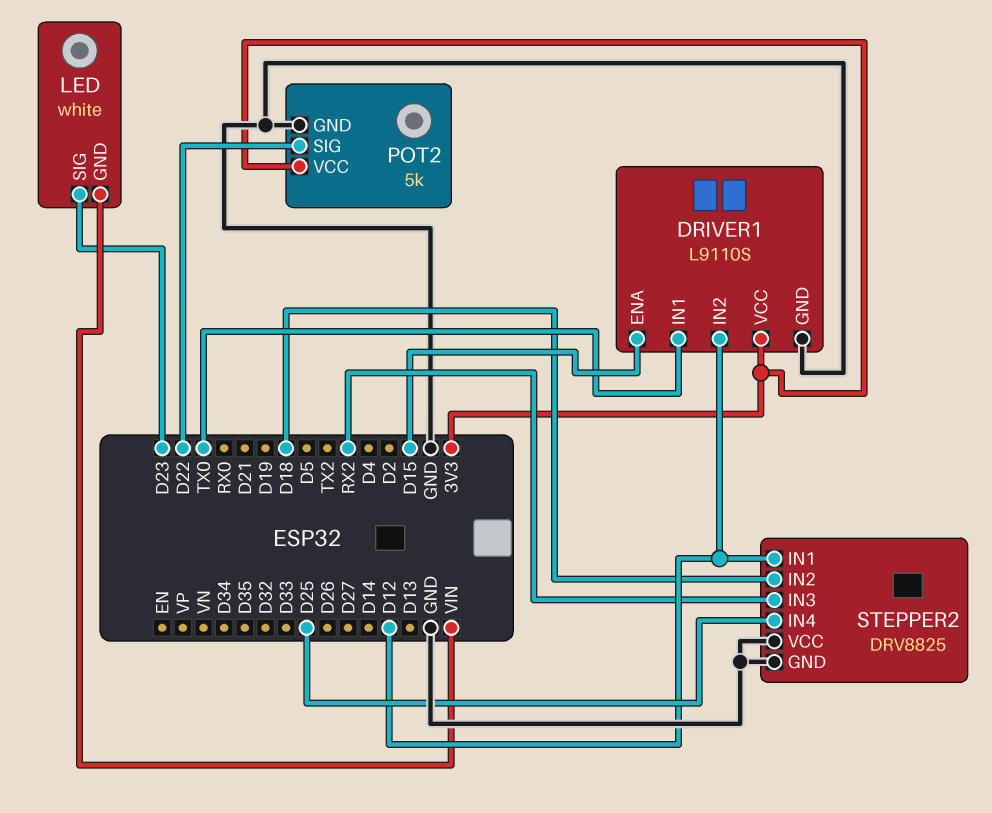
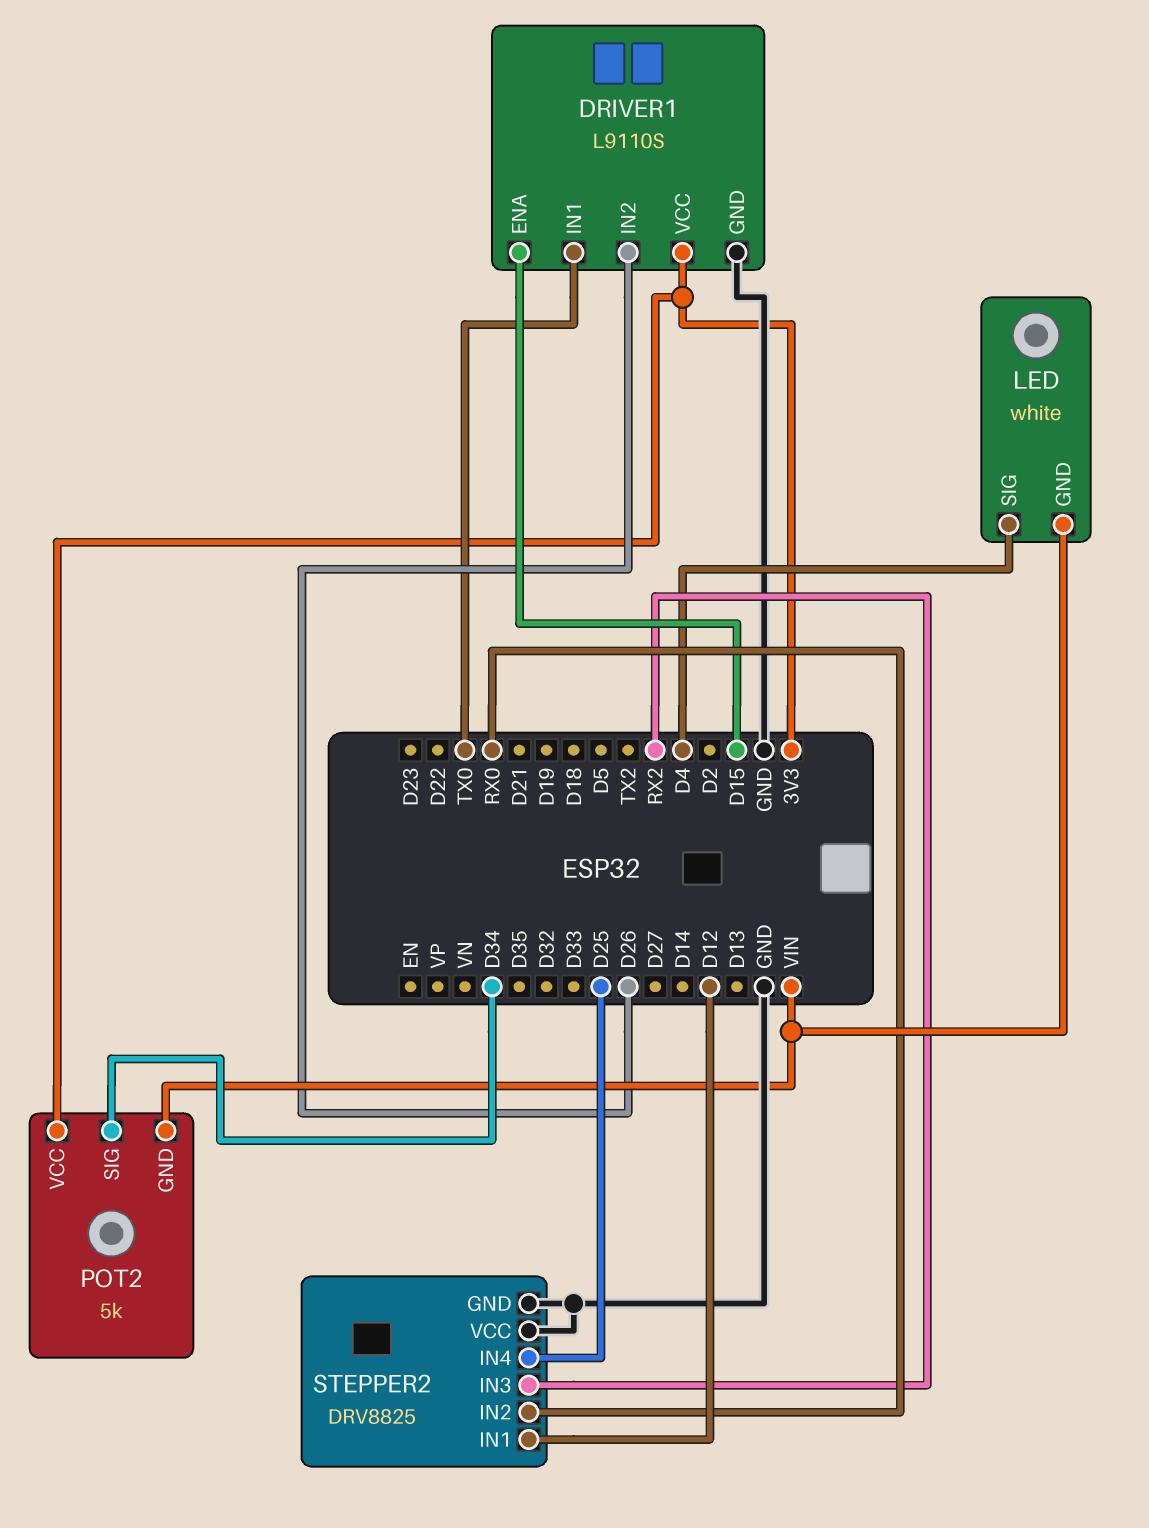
DRIVER1 pin IN2: D12 -> D26
LED pin SIG: D23 -> D4
POT2 pin GND: GND -> VIN
POT2 pin SIG: D22 -> D34
STEPPER2 pin IN2: D18 -> RX0

